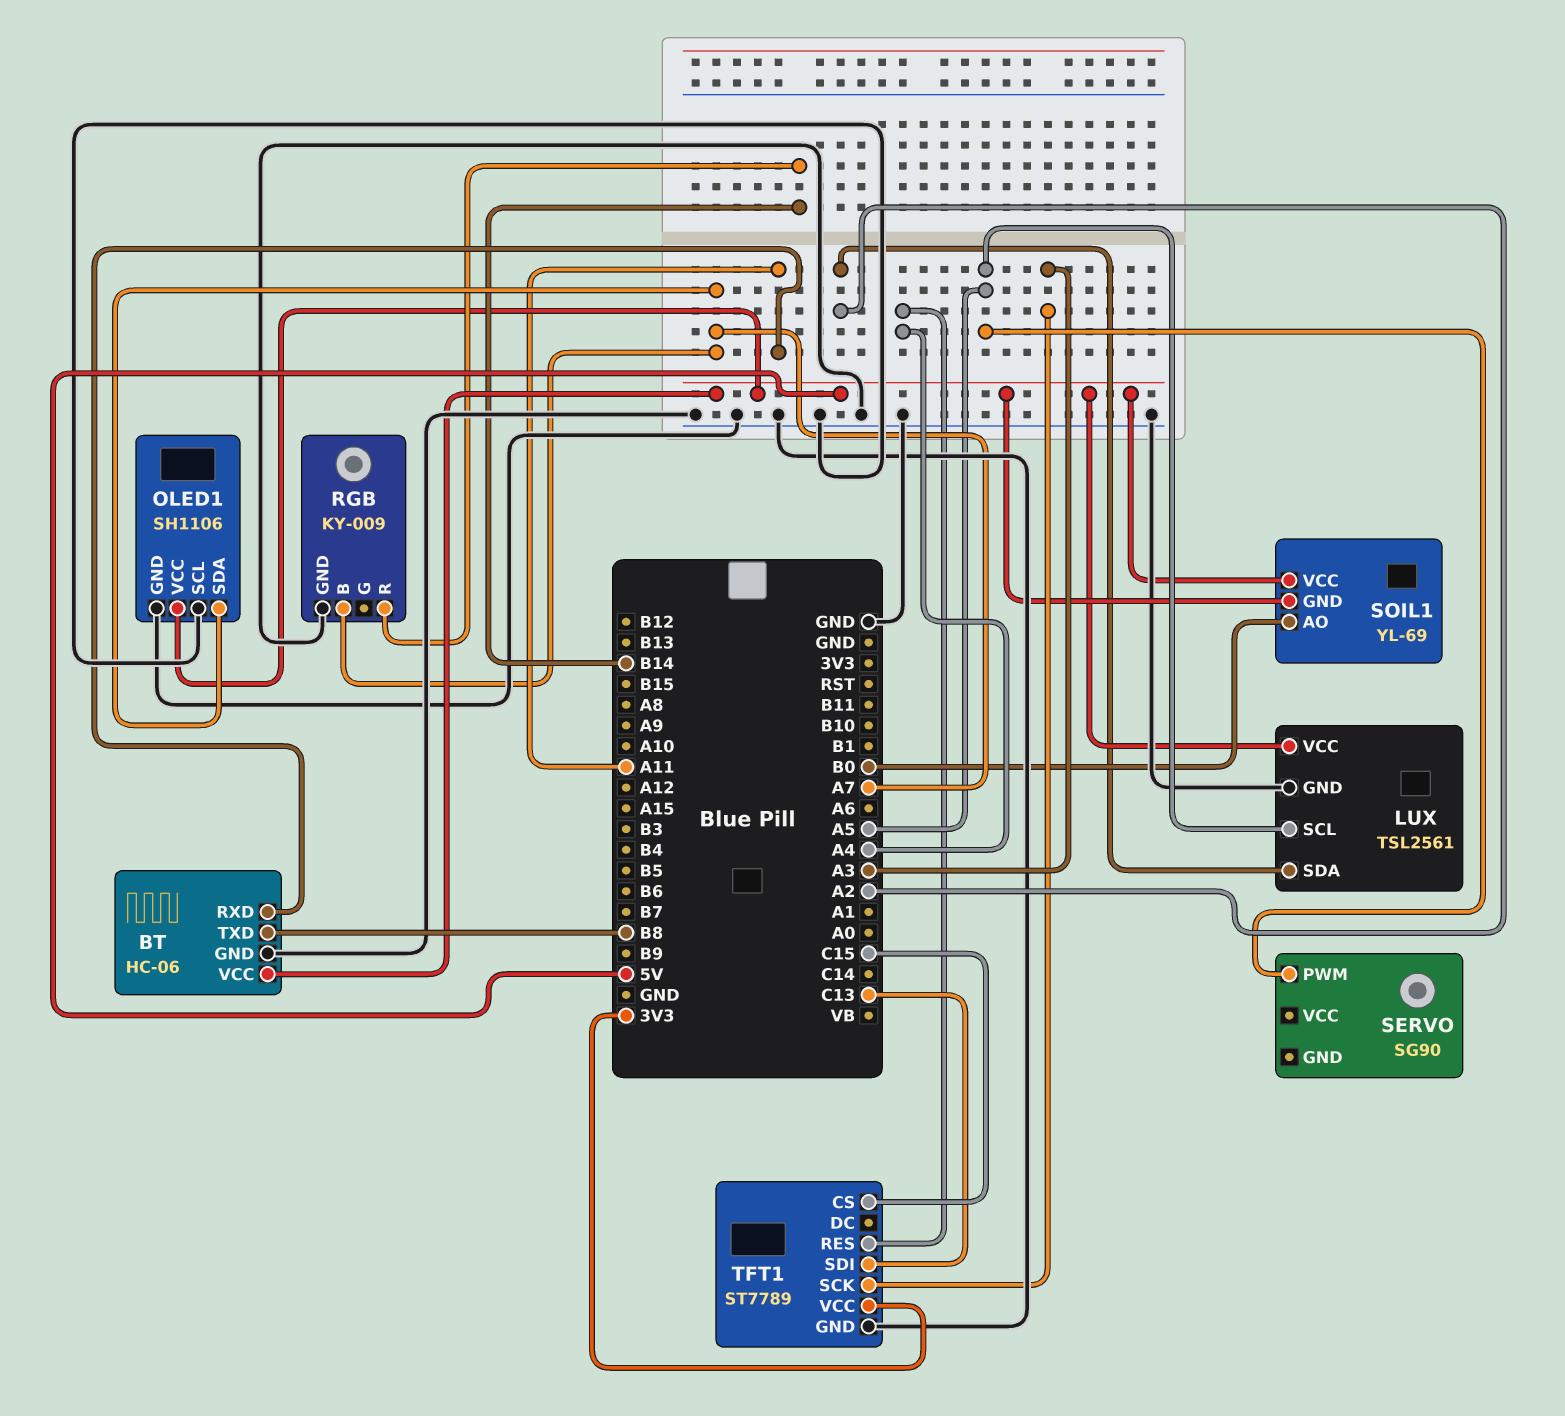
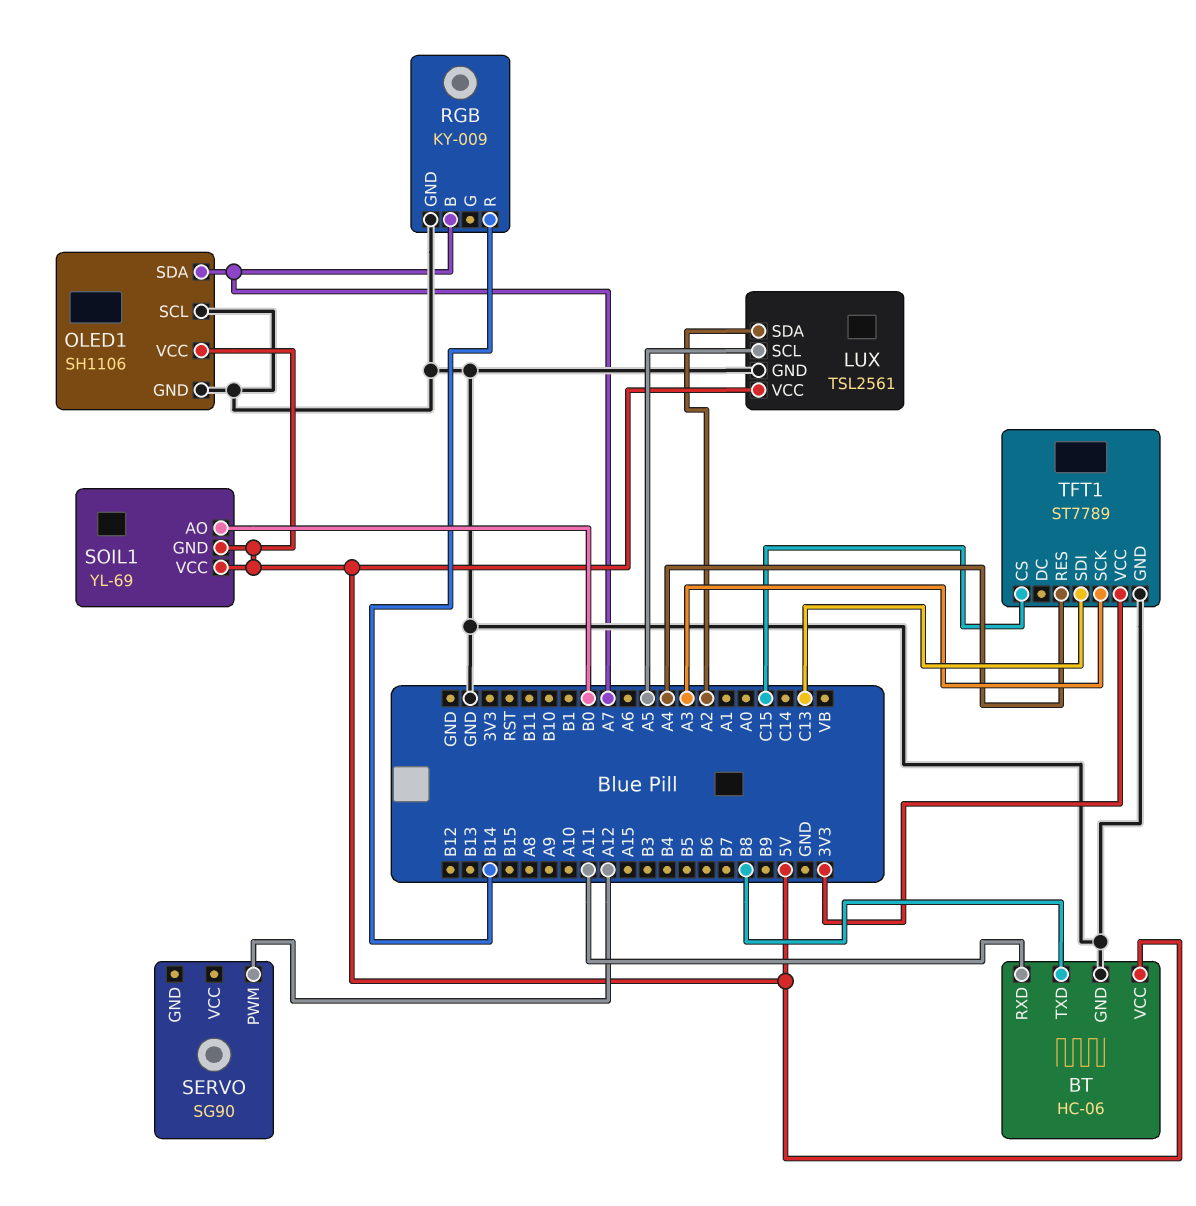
SERVO pin PWM: A5 -> A12

